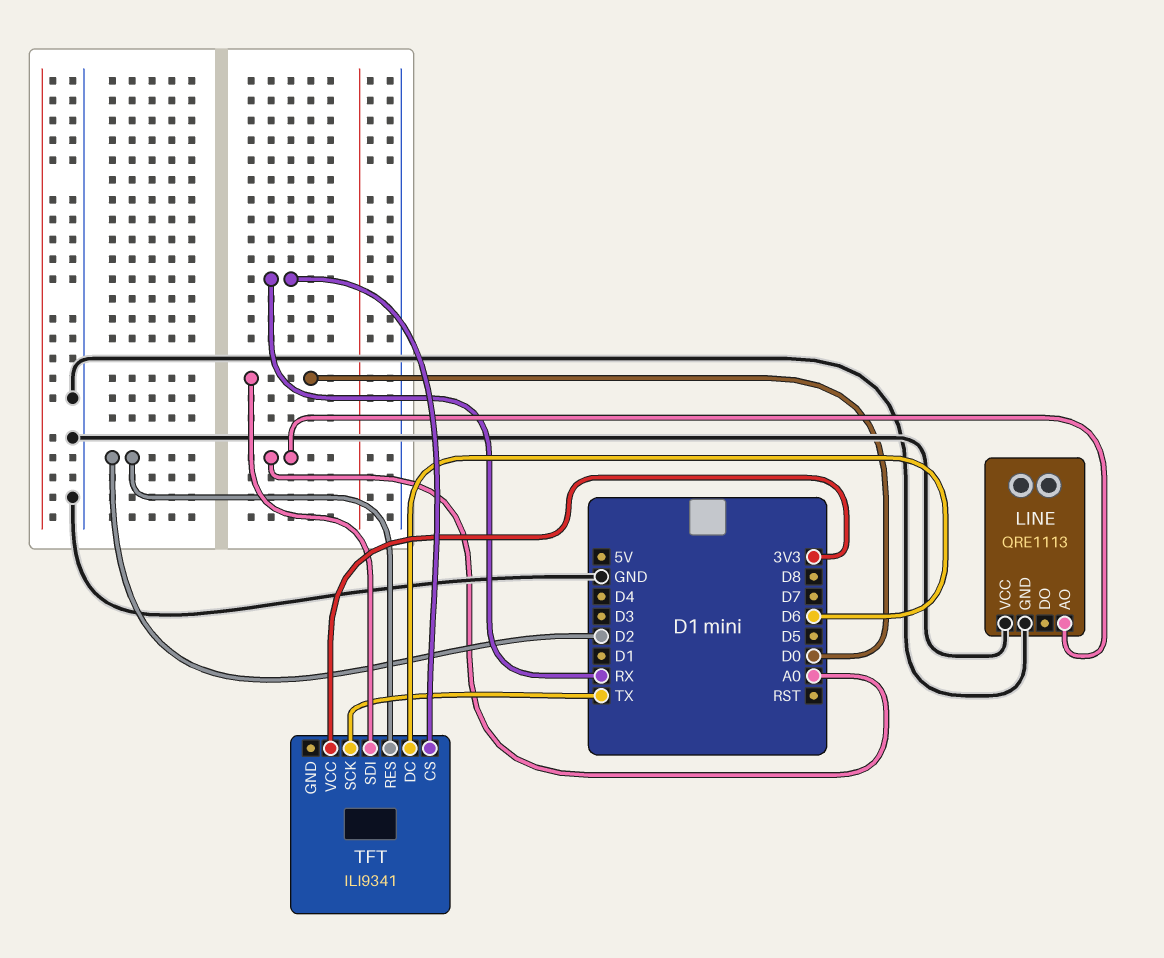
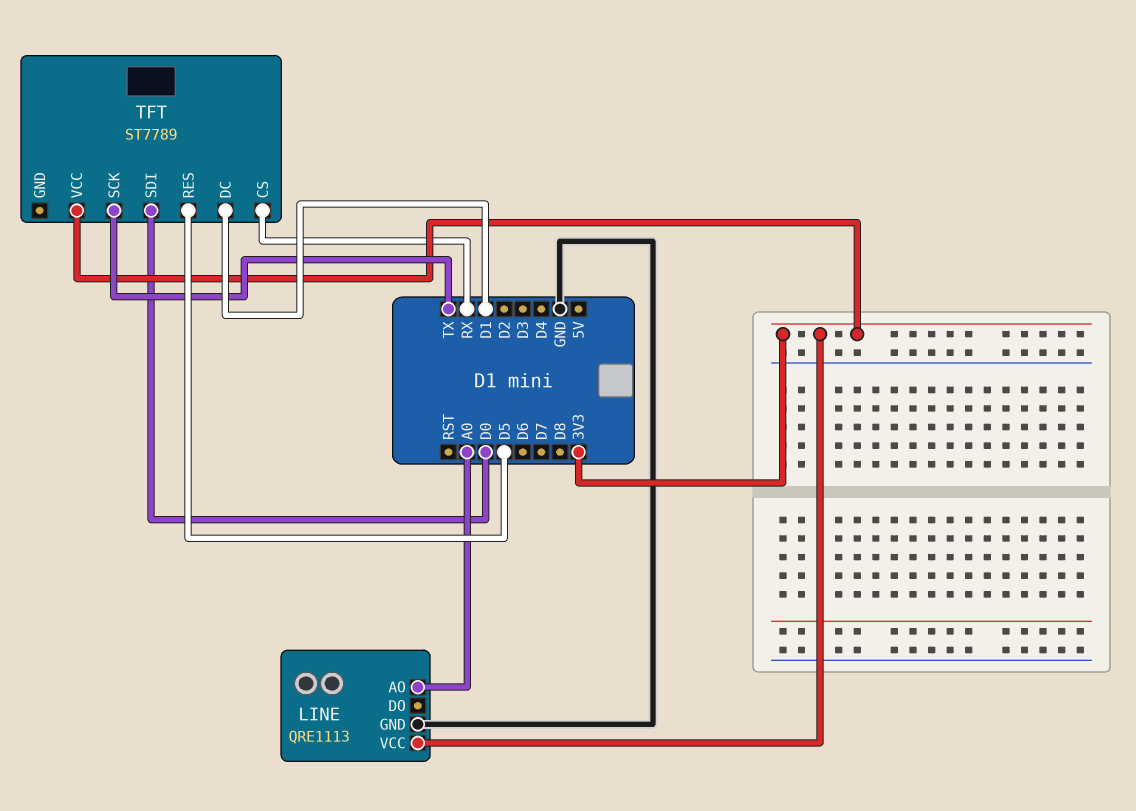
LINE pin VCC: GND -> 3V3
TFT: ILI9341 -> ST7789
TFT pin DC: D6 -> D1
TFT pin RES: D2 -> D5

